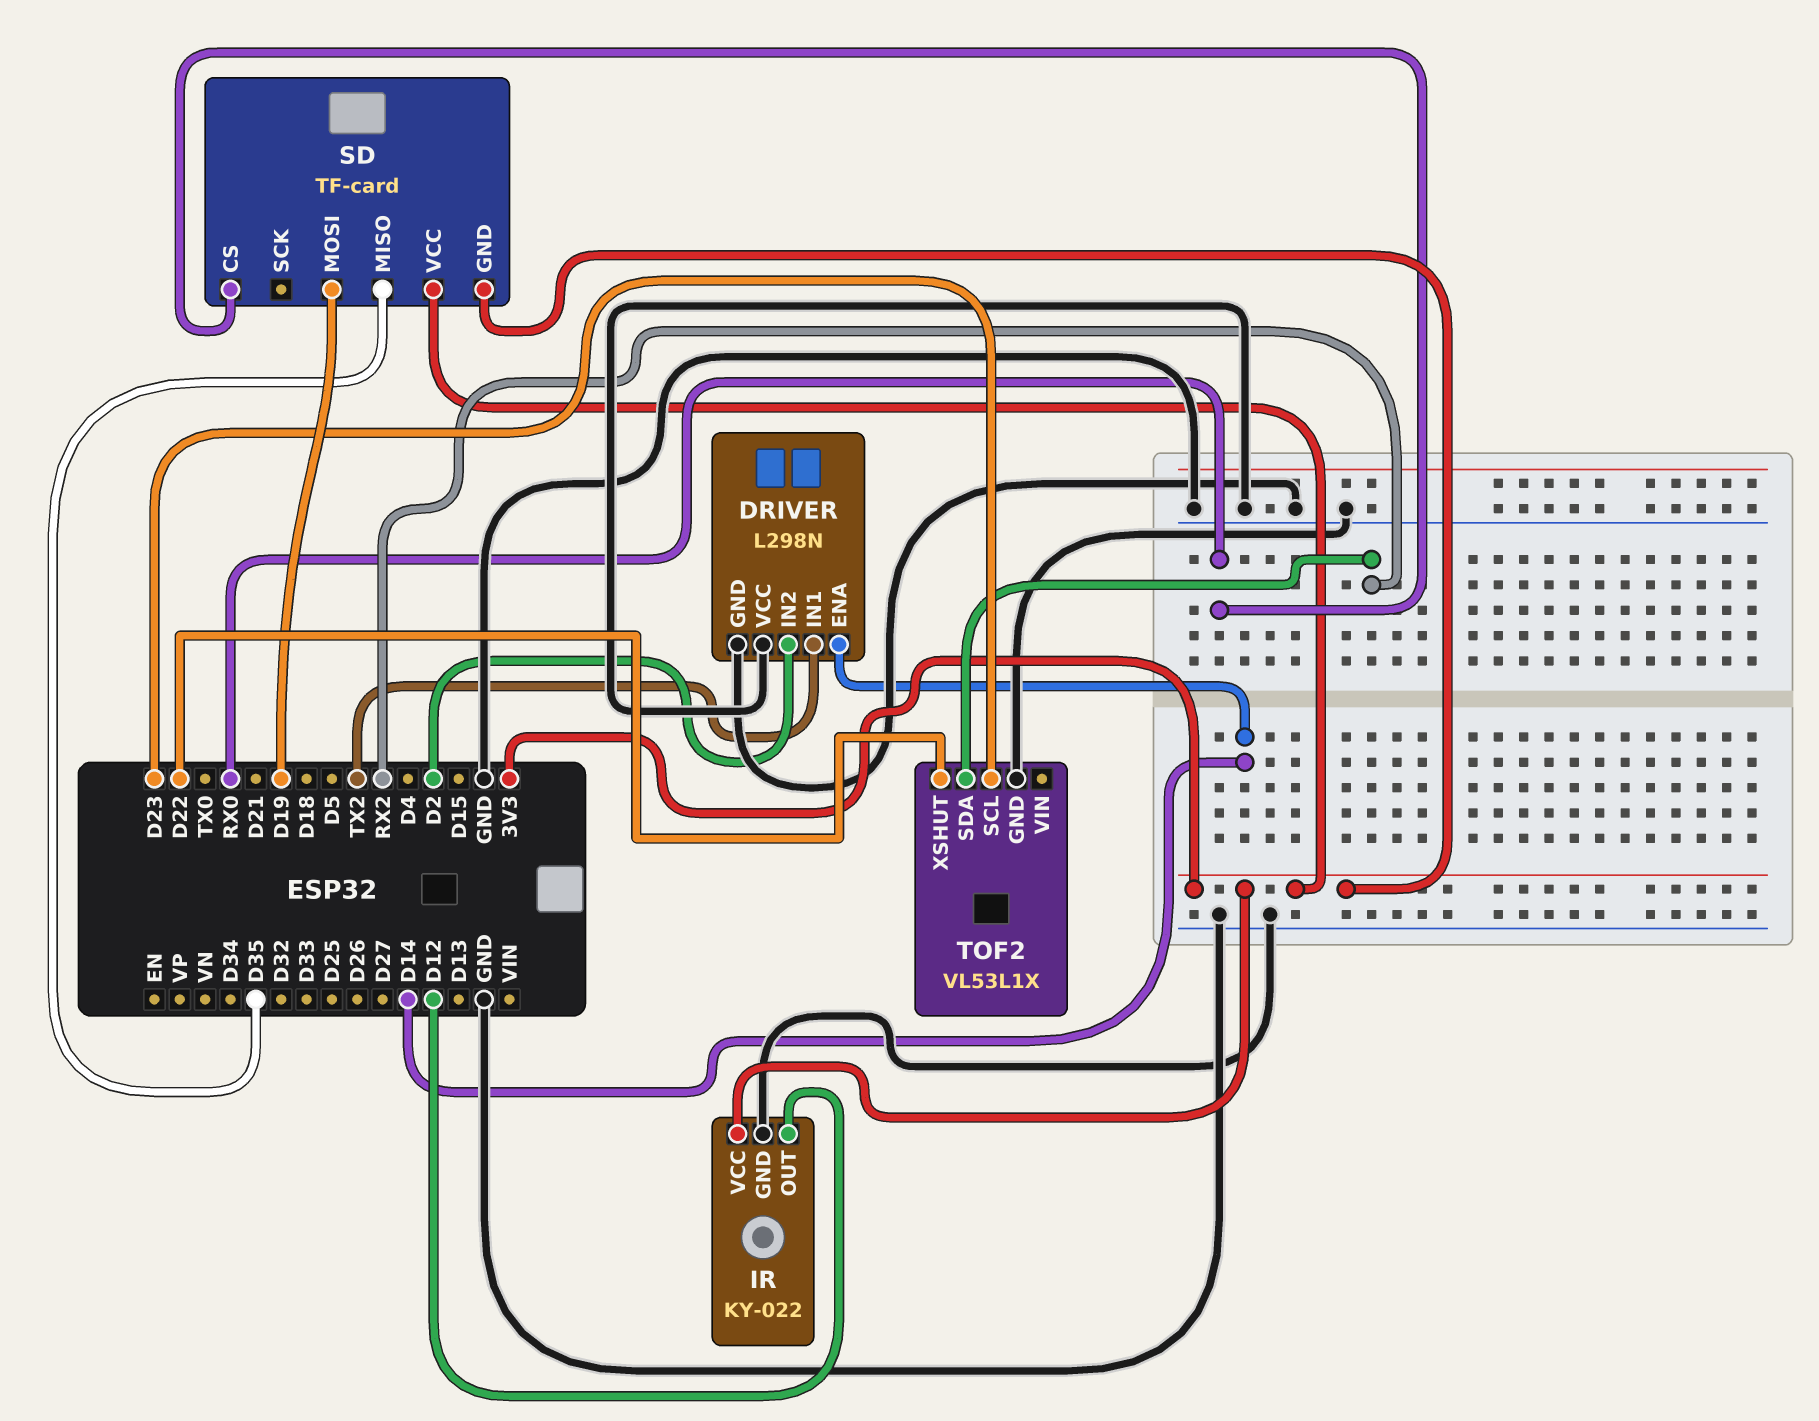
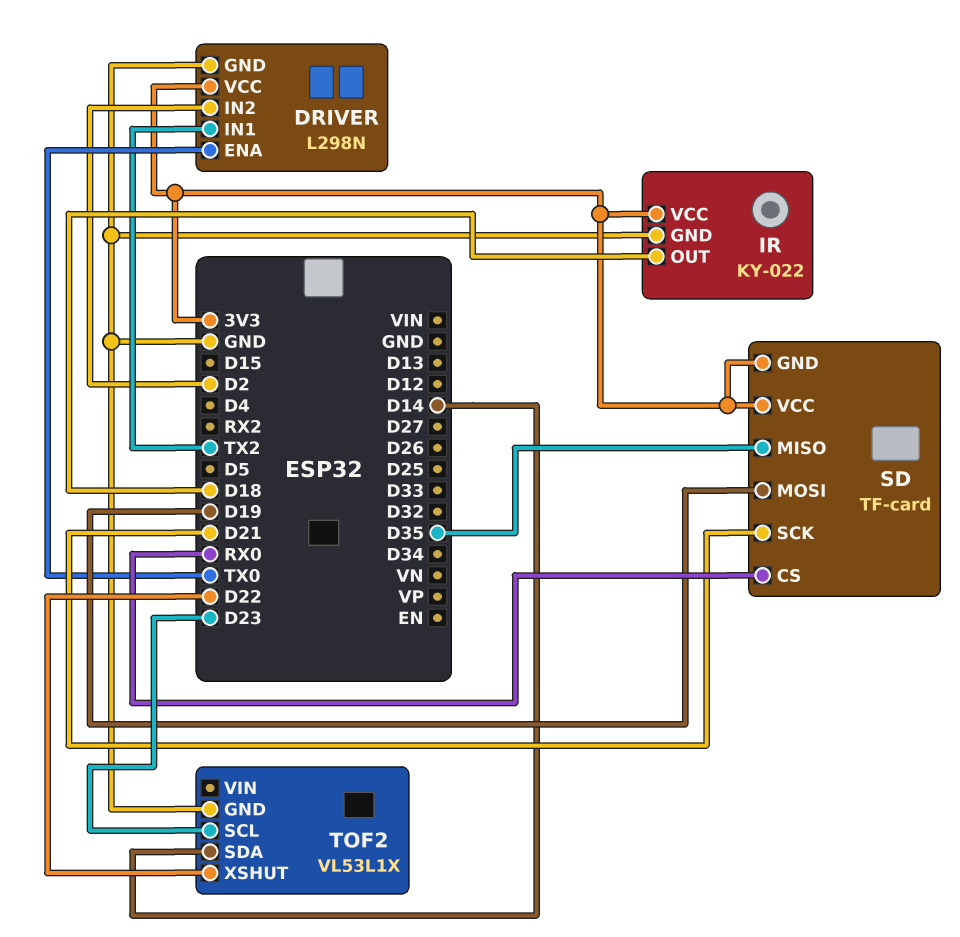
DRIVER pin ENA: D14 -> TX0
DRIVER pin VCC: GND -> 3V3
IR pin OUT: D12 -> D18
SD pin SCK: none -> D21
TOF2 pin SDA: RX2 -> D14

